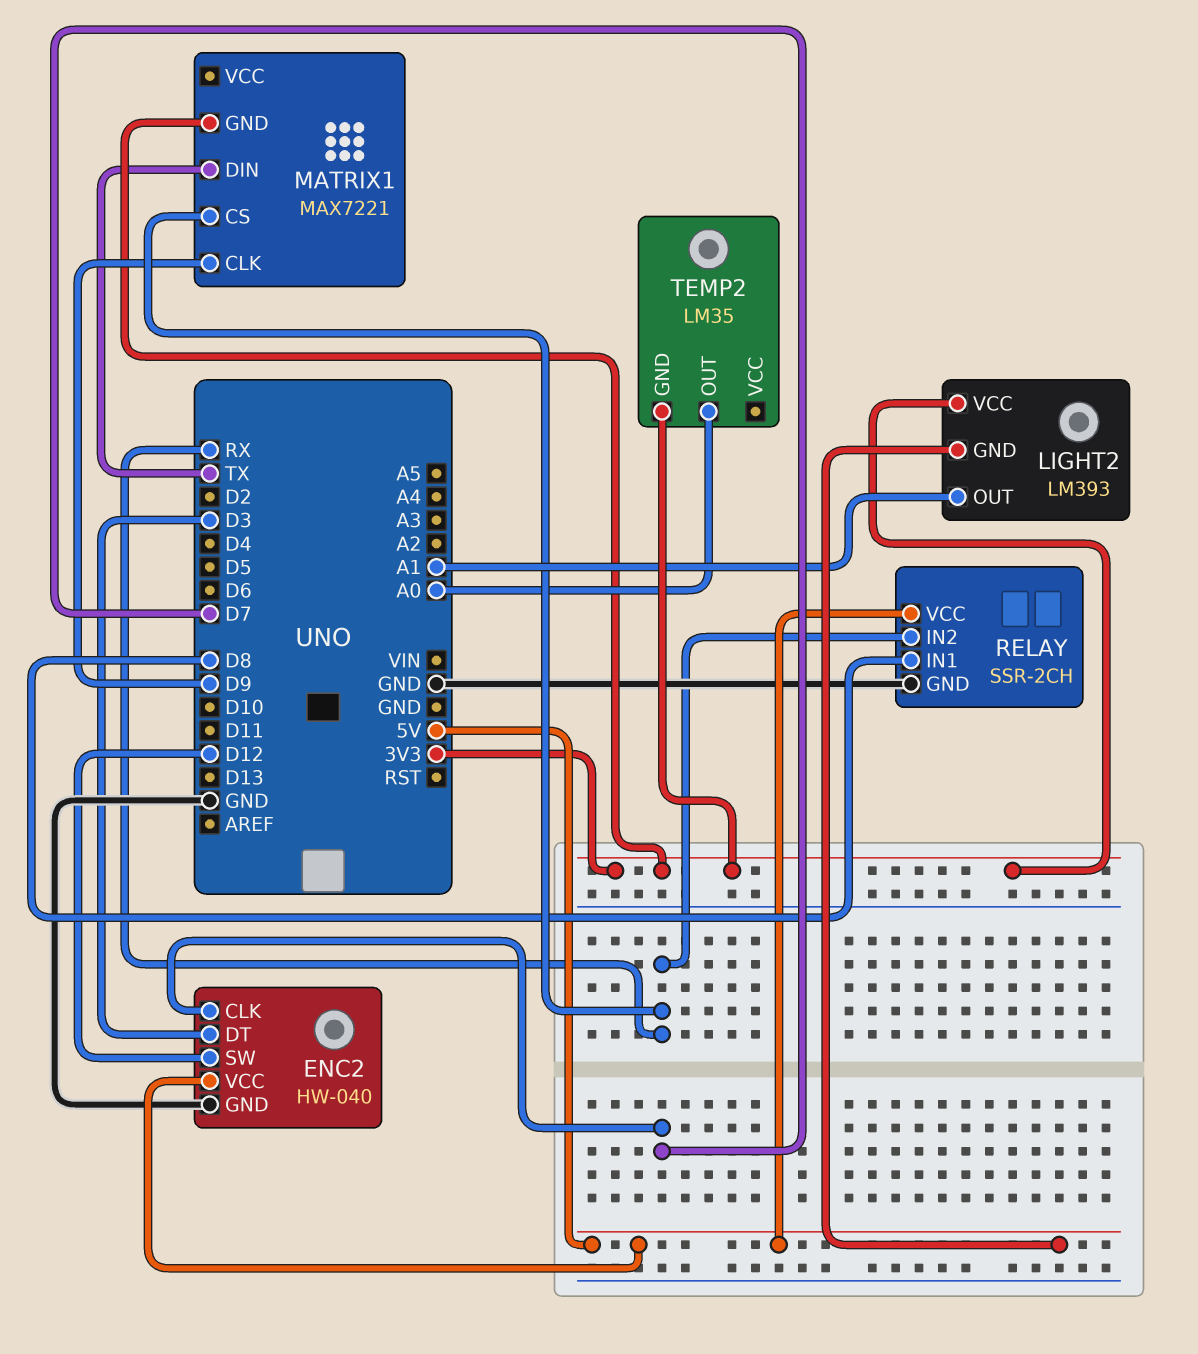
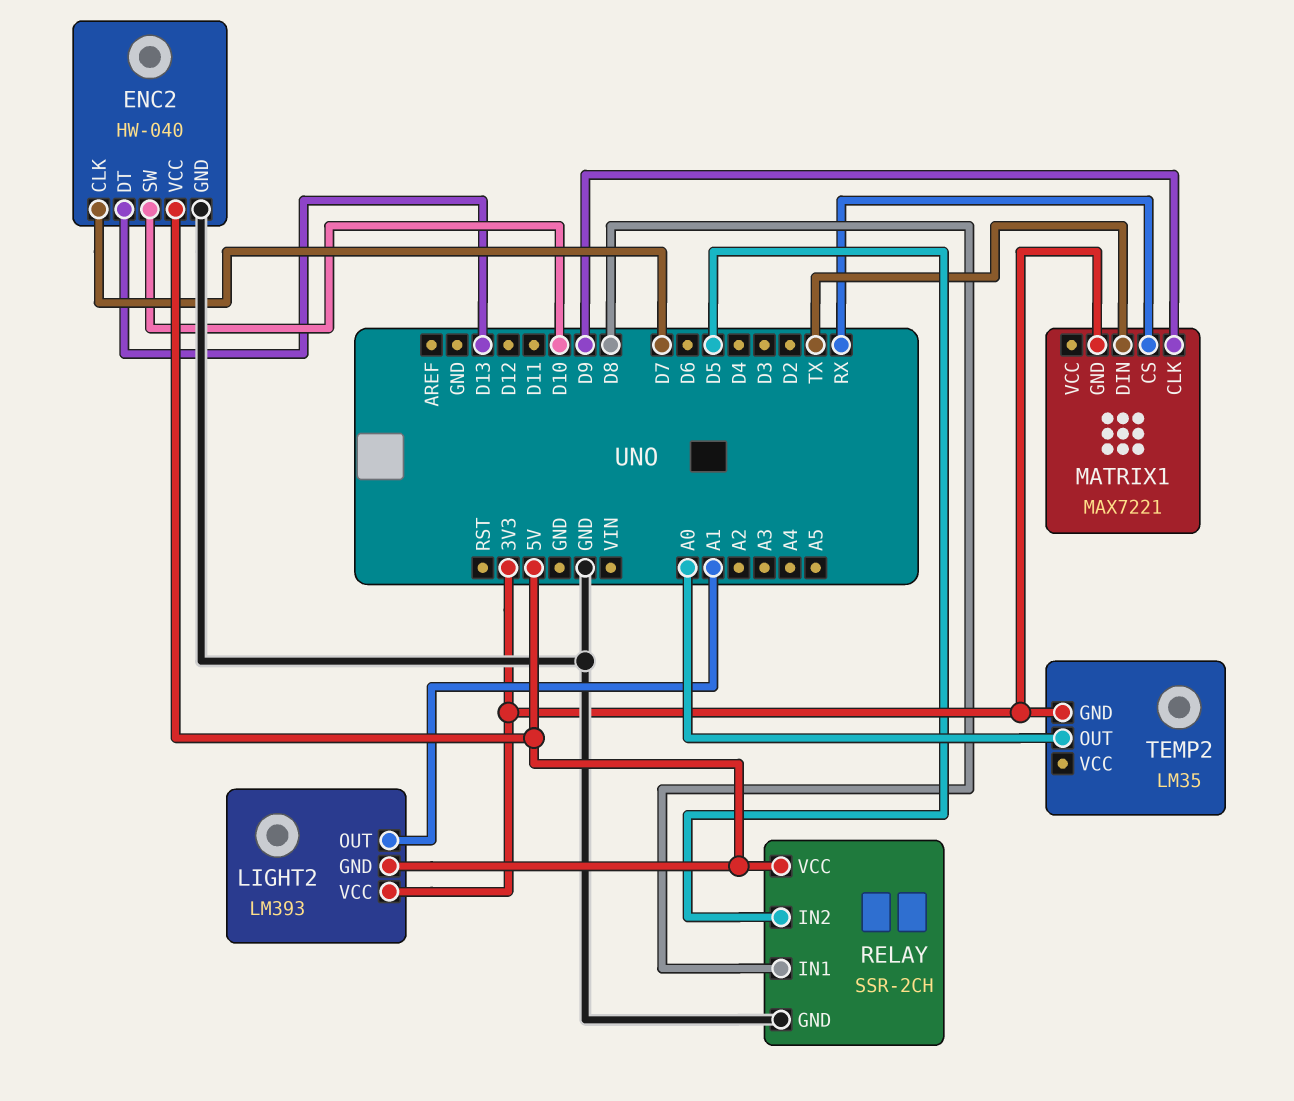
ENC2 pin DT: D3 -> D13
ENC2 pin SW: D12 -> D10
RELAY pin IN2: RX -> D5

